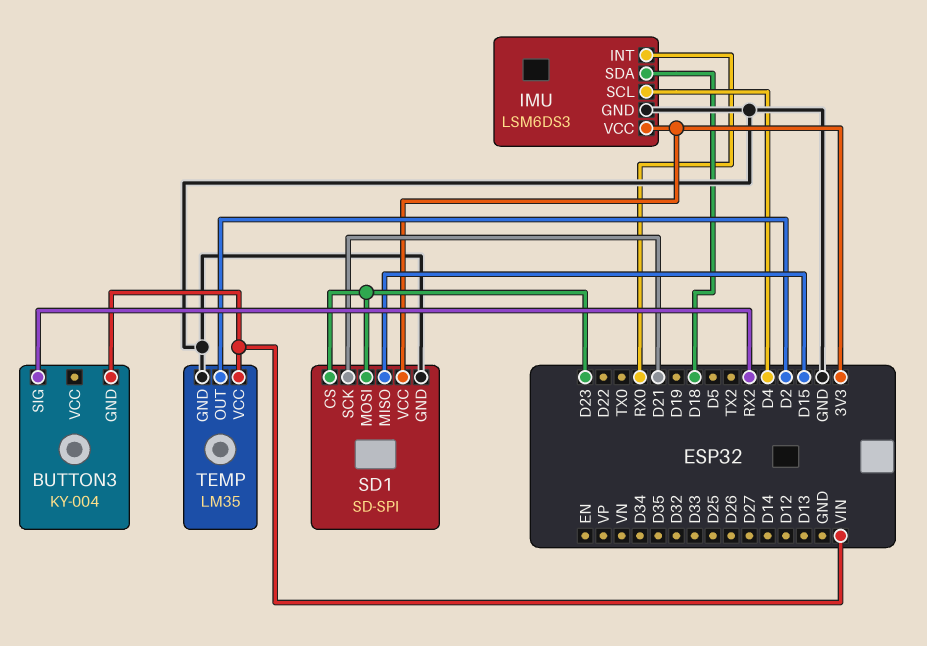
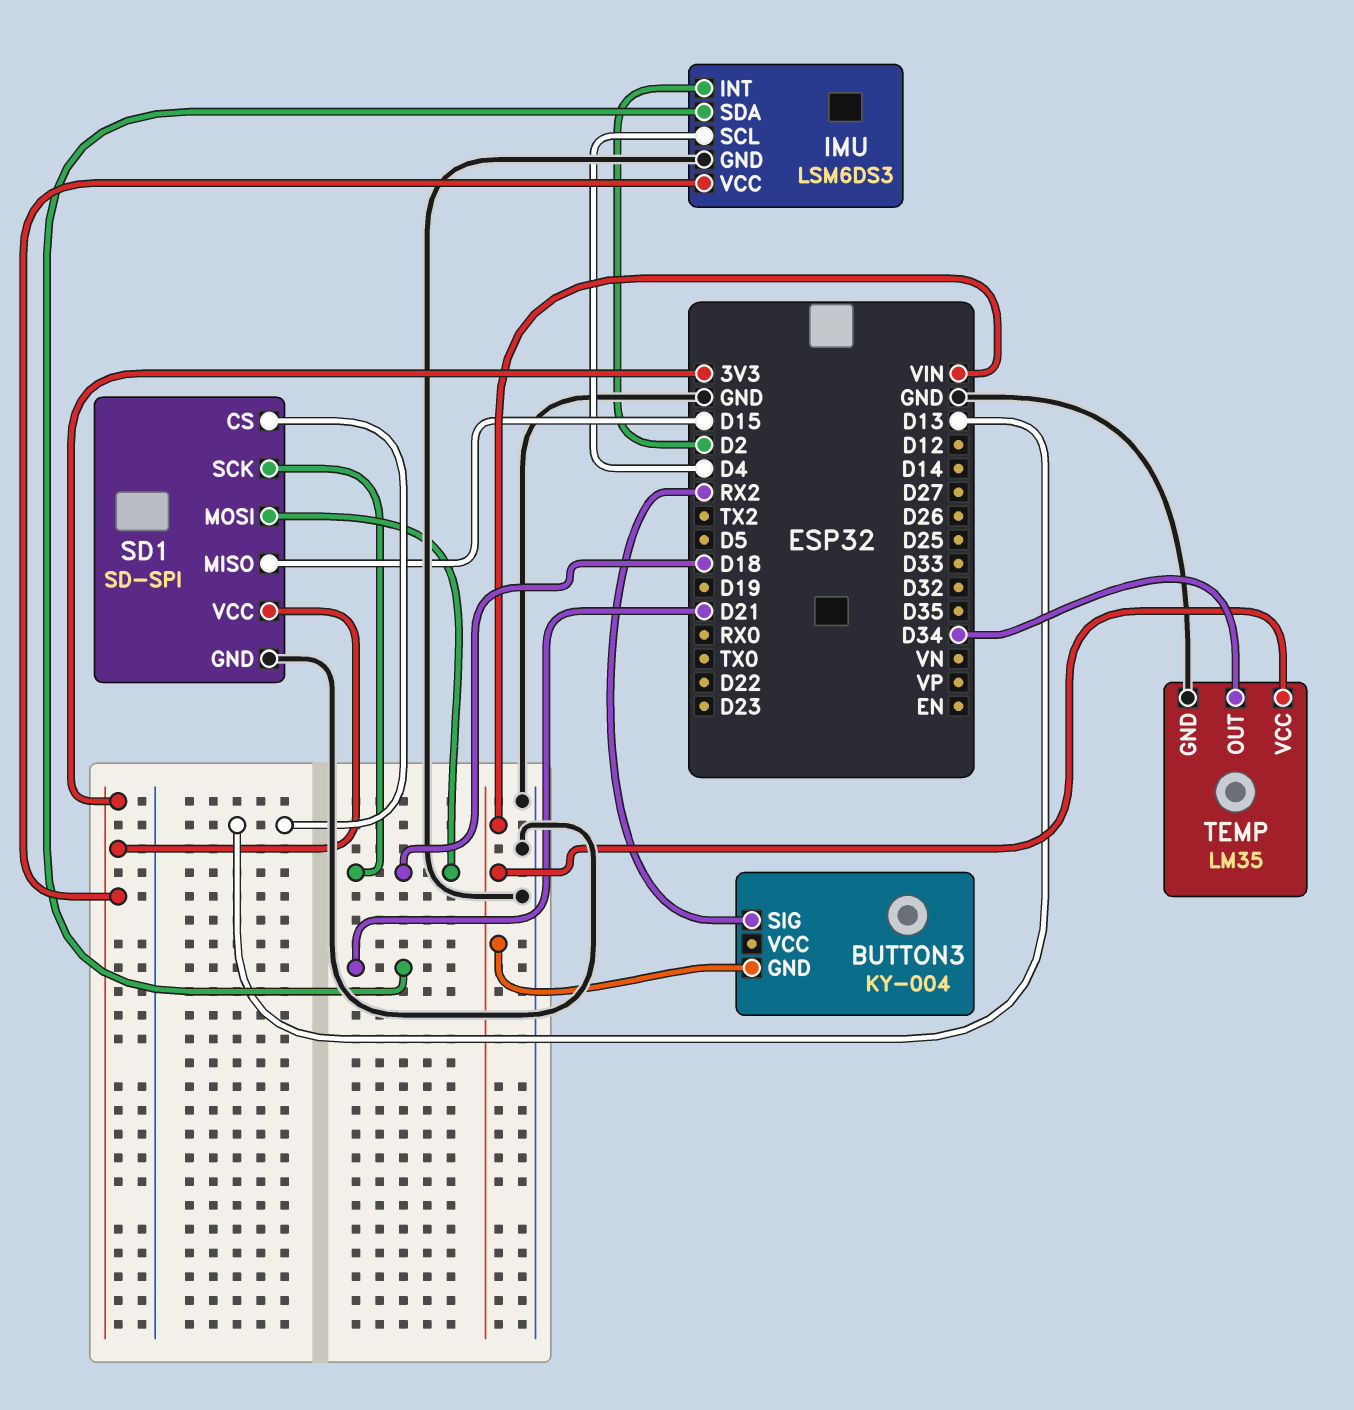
IMU pin INT: RX0 -> D2
IMU pin SDA: D18 -> D21
SD1 pin CS: D23 -> D13
SD1 pin MOSI: D23 -> D18
SD1 pin SCK: D21 -> D18
TEMP pin OUT: D2 -> D34

